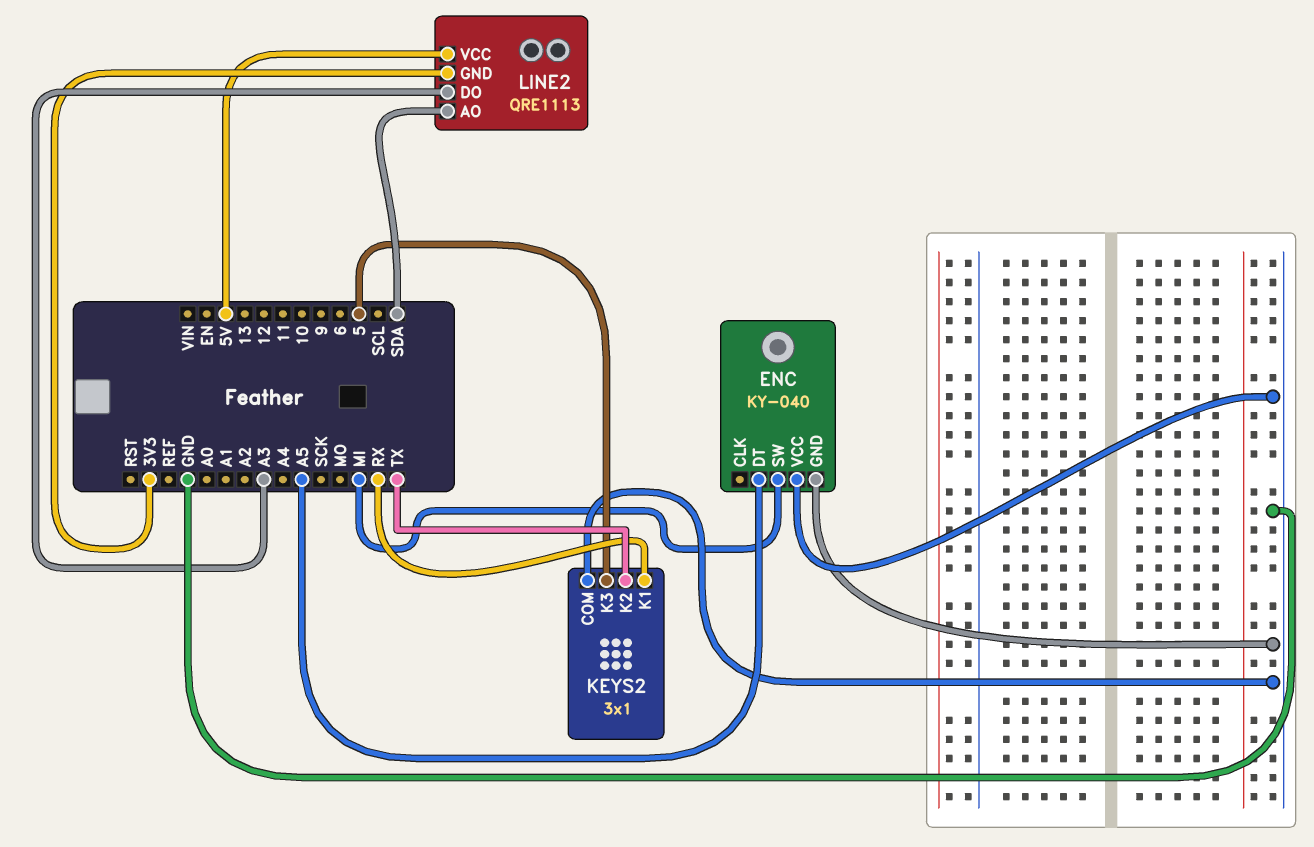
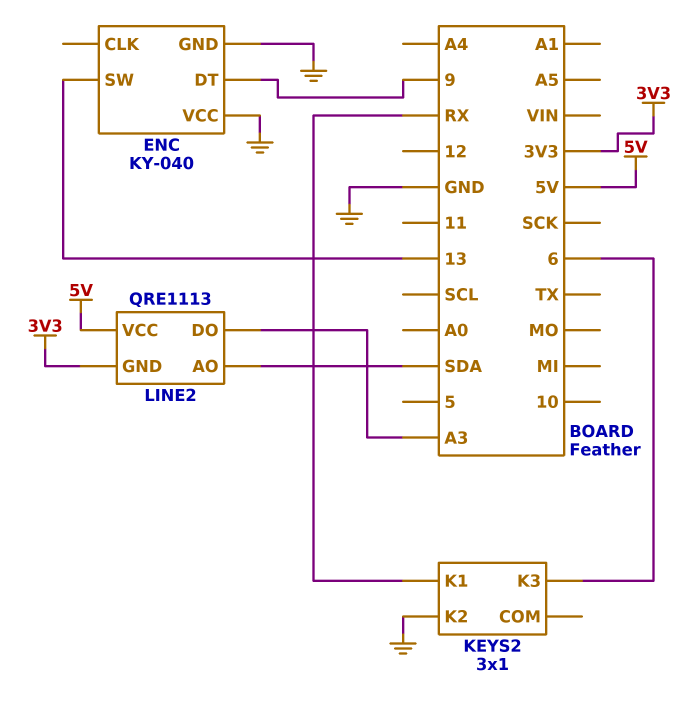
ENC pin DT: A5 -> 9
ENC pin SW: MI -> 13
KEYS2 pin COM: GND -> none
KEYS2 pin K2: TX -> GND
KEYS2 pin K3: 5 -> 6

